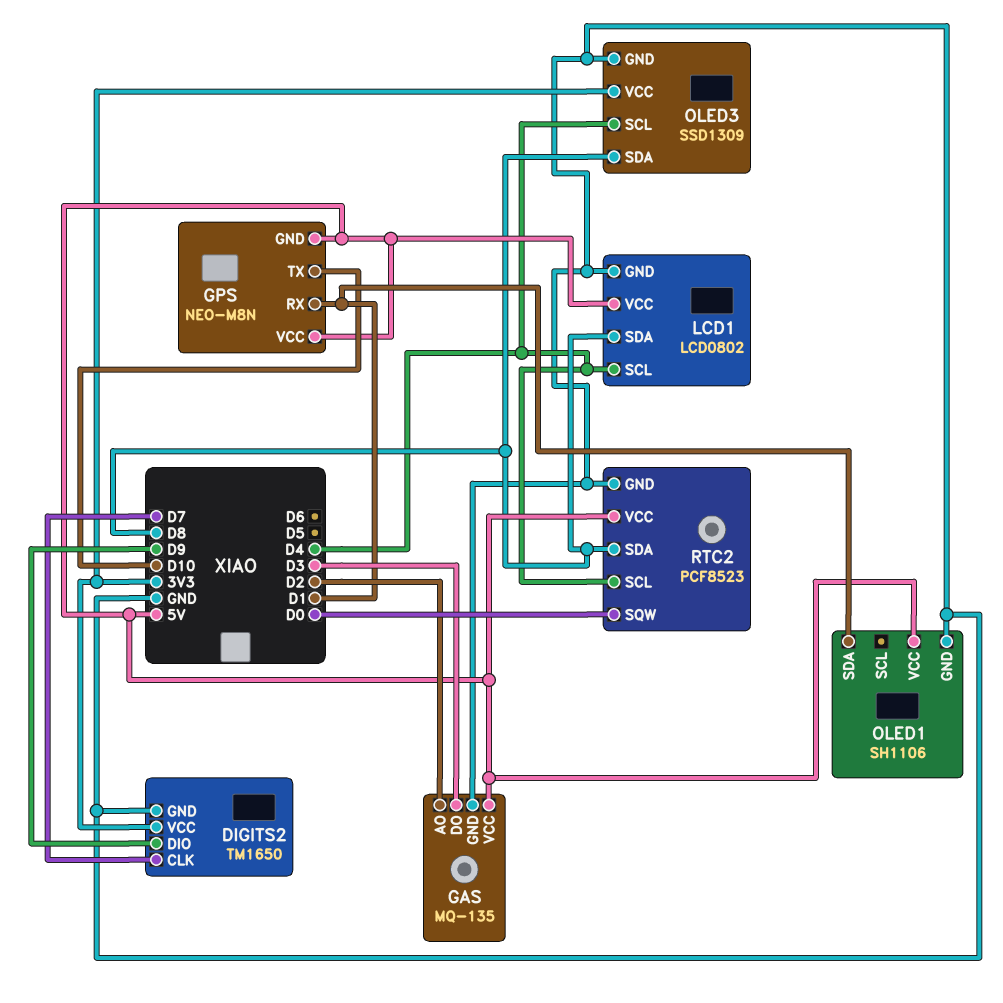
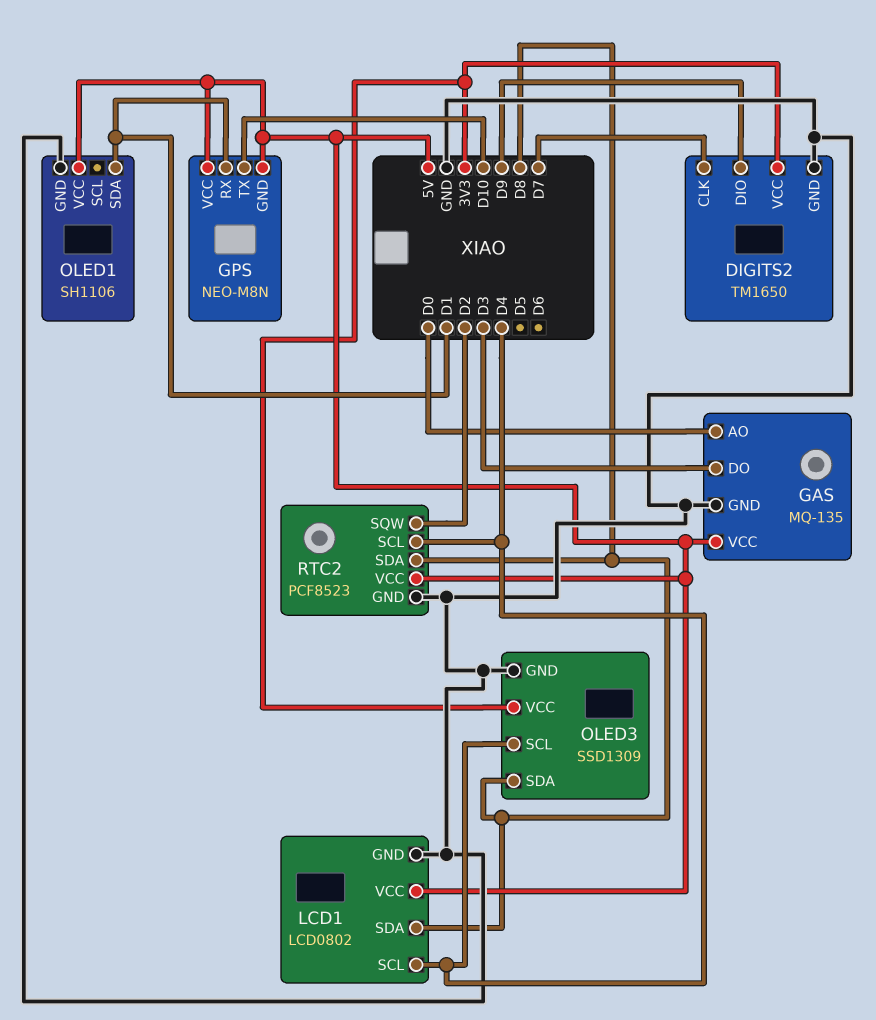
GAS pin AO: D2 -> D0
RTC2 pin SQW: D0 -> D2

